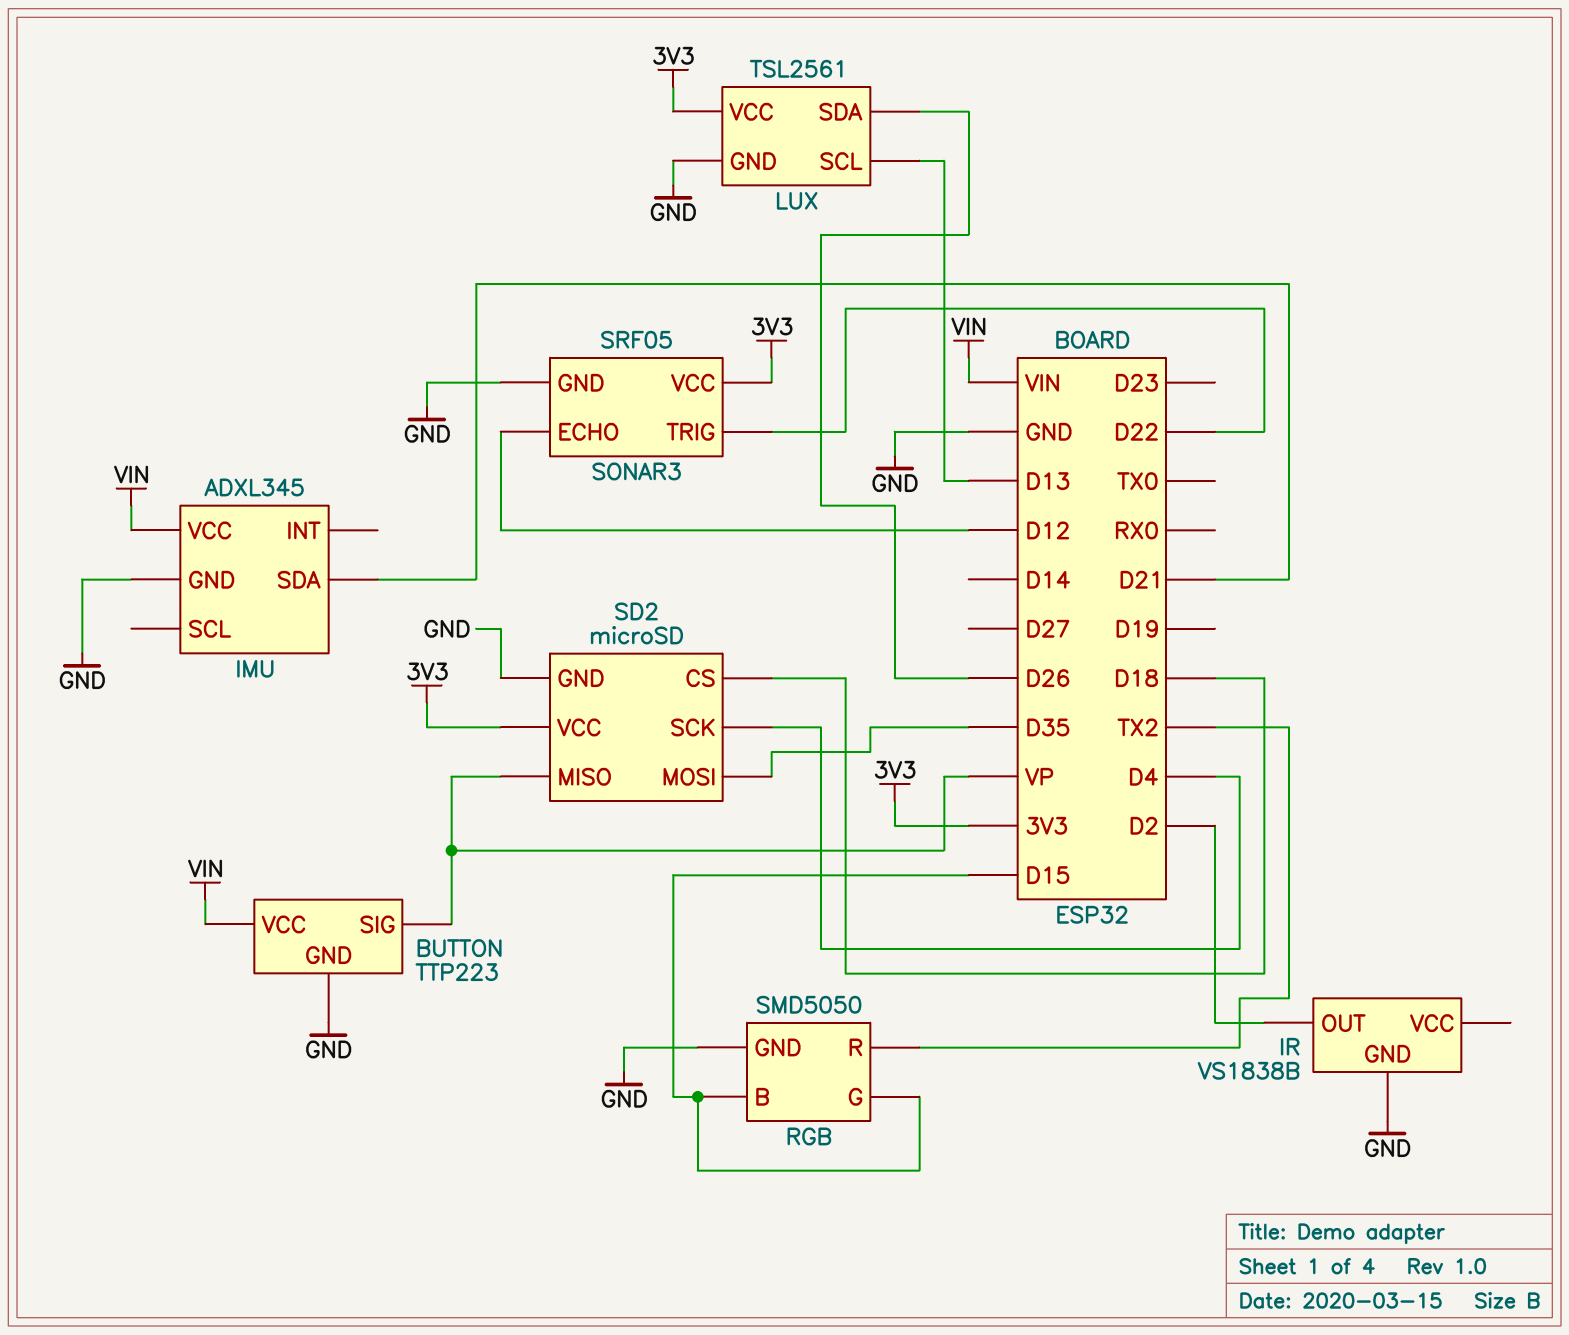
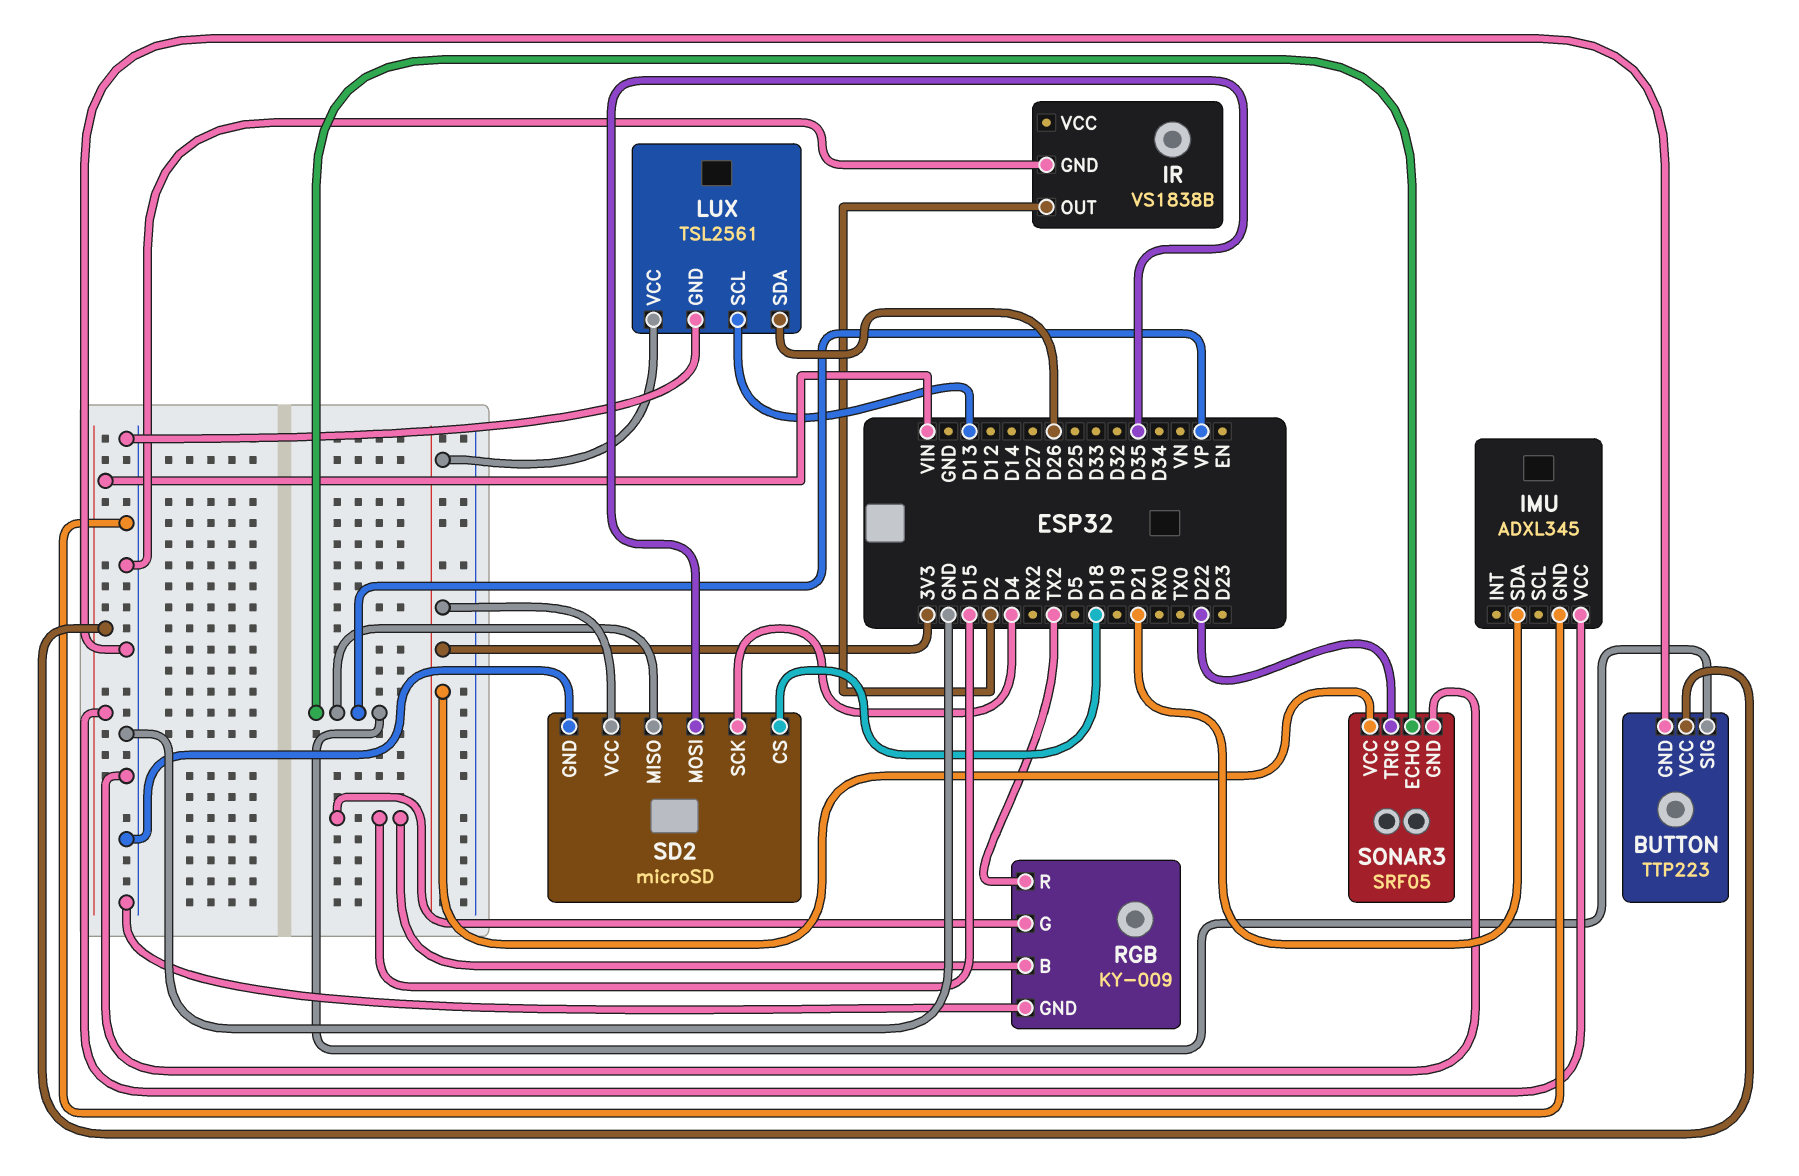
RGB: SMD5050 -> KY-009
SONAR3 pin ECHO: D12 -> VP

